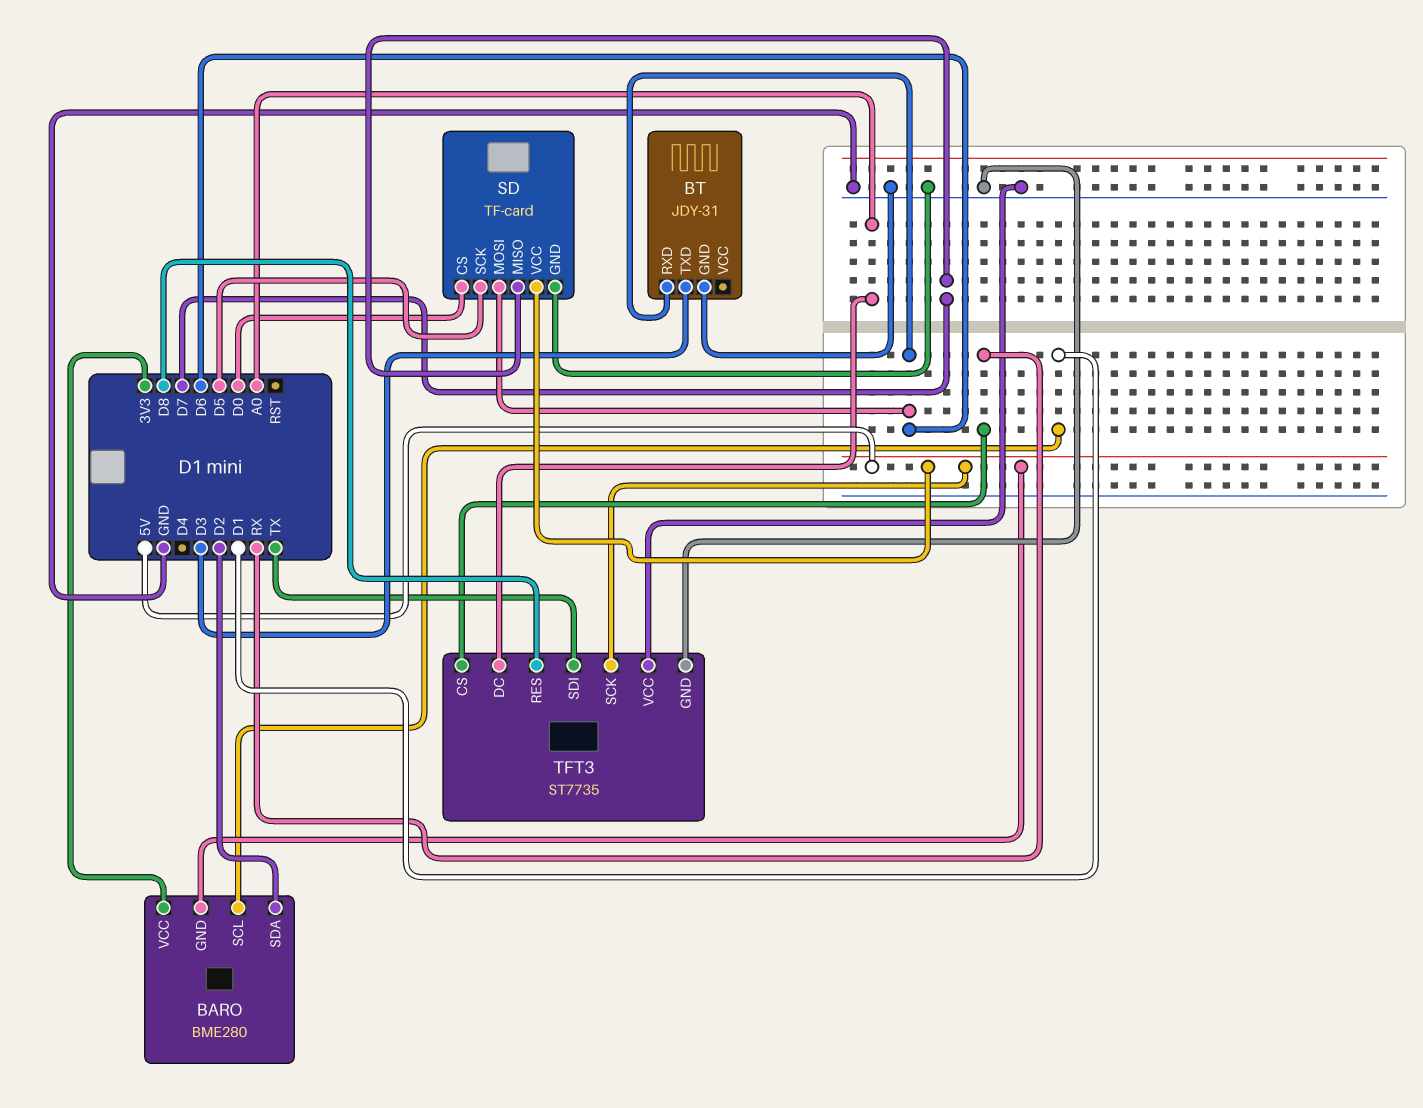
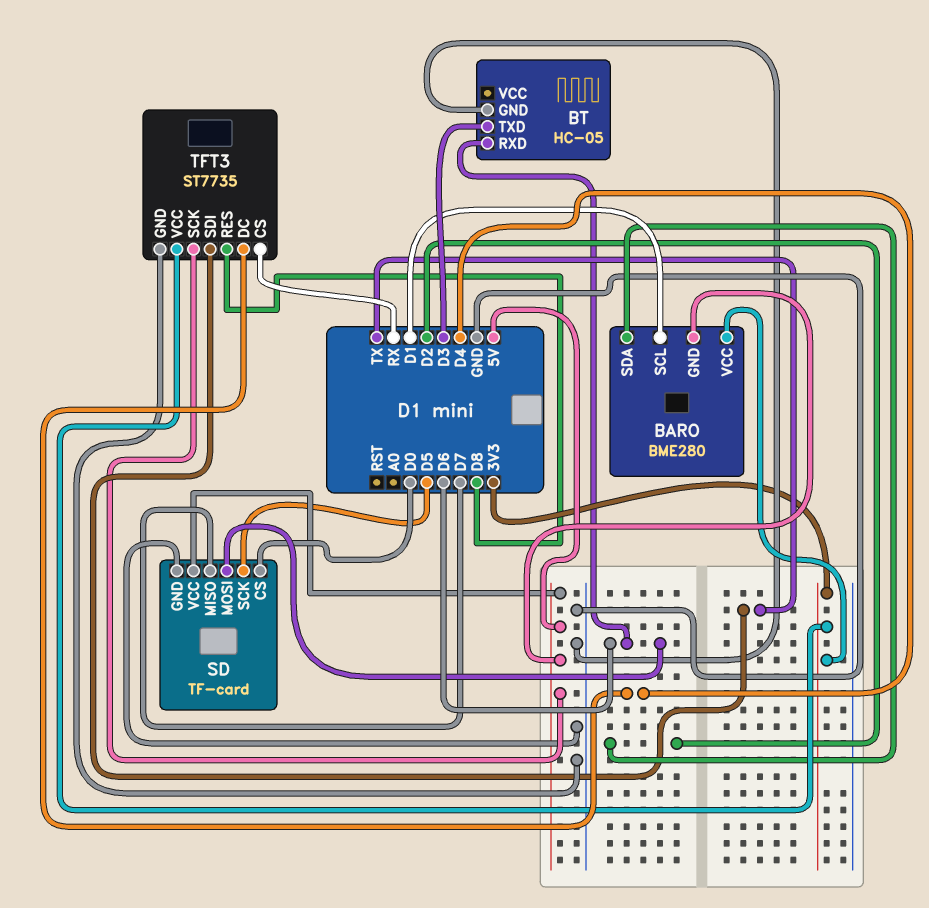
BT: JDY-31 -> HC-05
TFT3 pin DC: A0 -> D4
TFT3 pin VCC: GND -> 3V3

